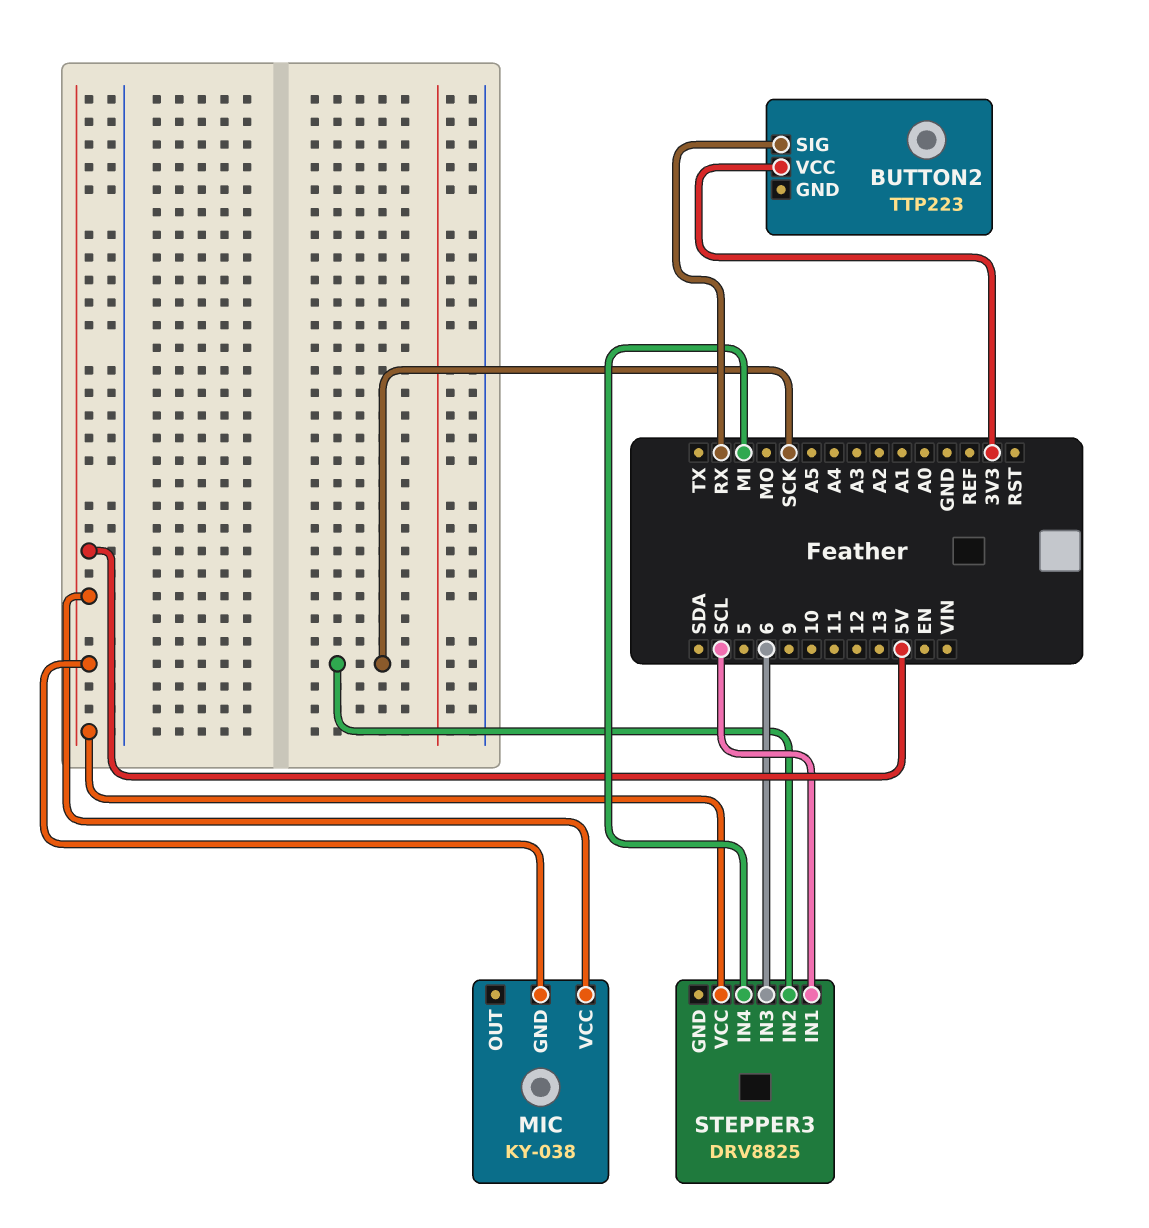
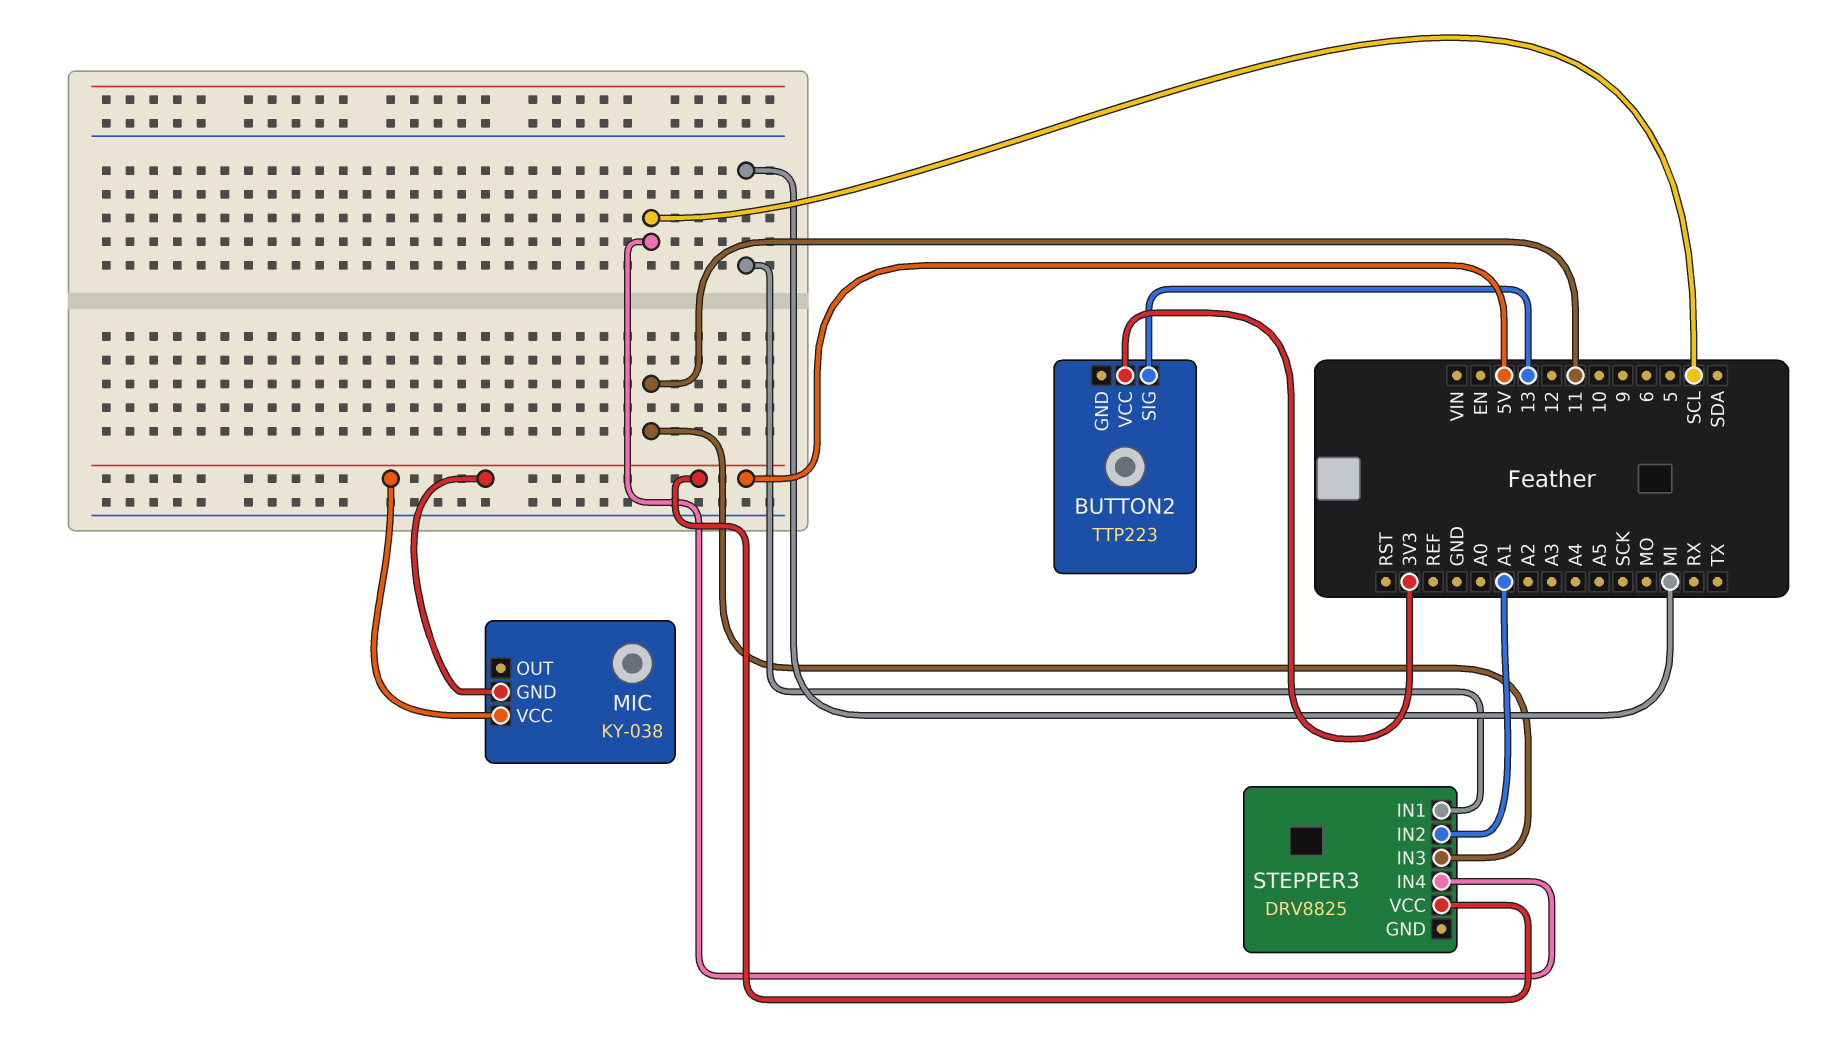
BUTTON2 pin SIG: RX -> 13
STEPPER3 pin IN1: SCL -> MI
STEPPER3 pin IN2: SCK -> A1
STEPPER3 pin IN3: 6 -> 11
STEPPER3 pin IN4: MI -> SCL

